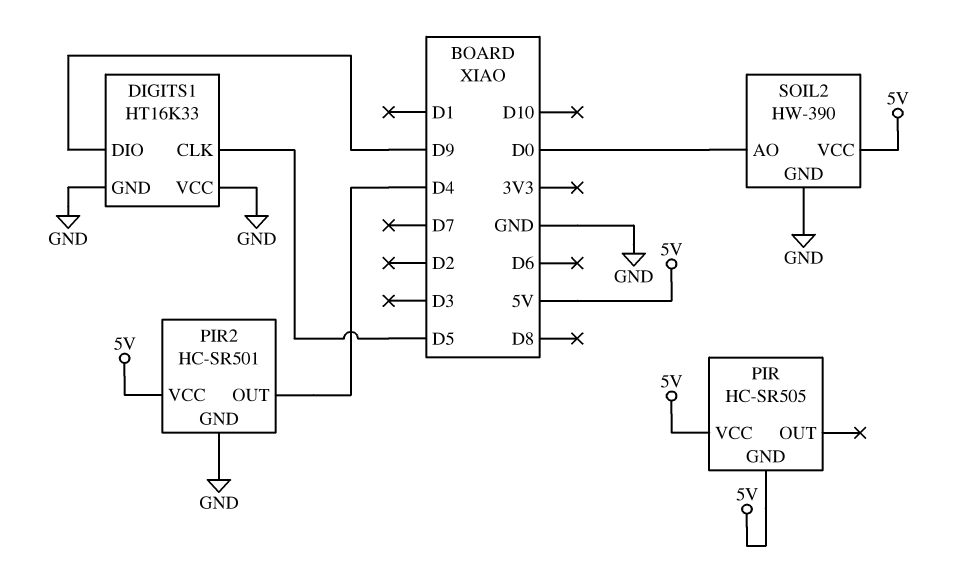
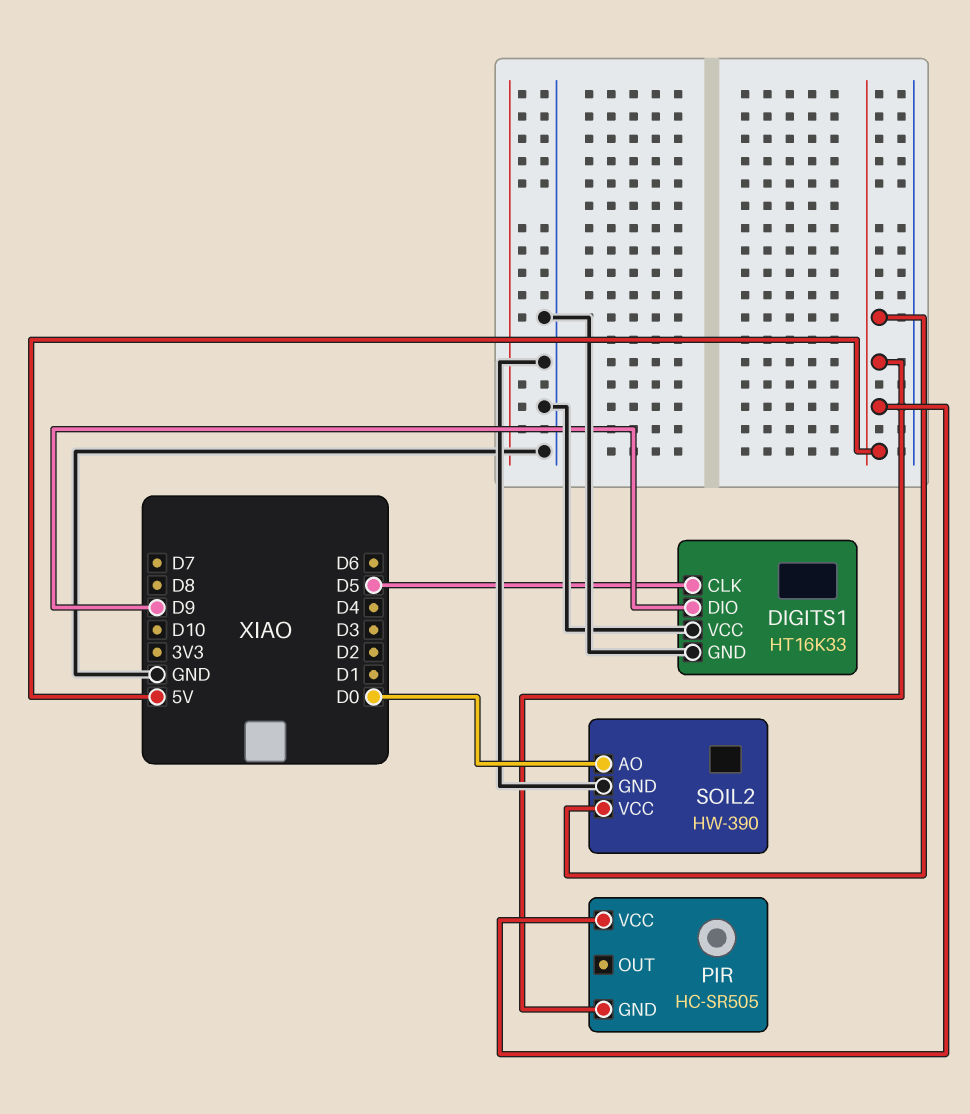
PIR2: HC-SR501 -> none
PIR2 pin GND: GND -> none
PIR2 pin OUT: D4 -> none
PIR2 pin VCC: 5V -> none

